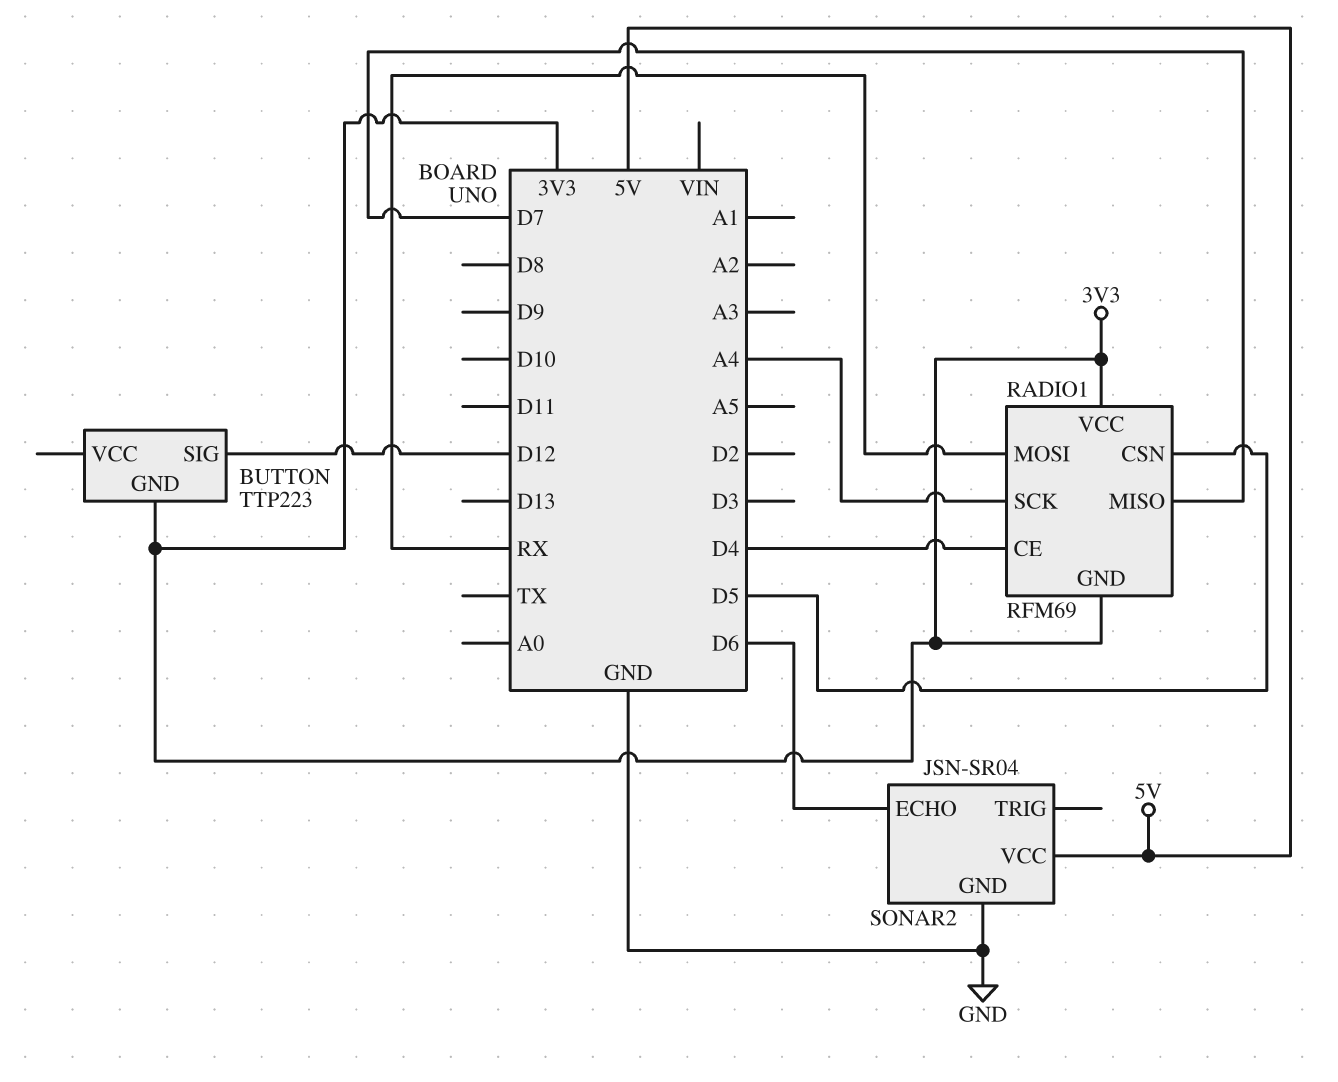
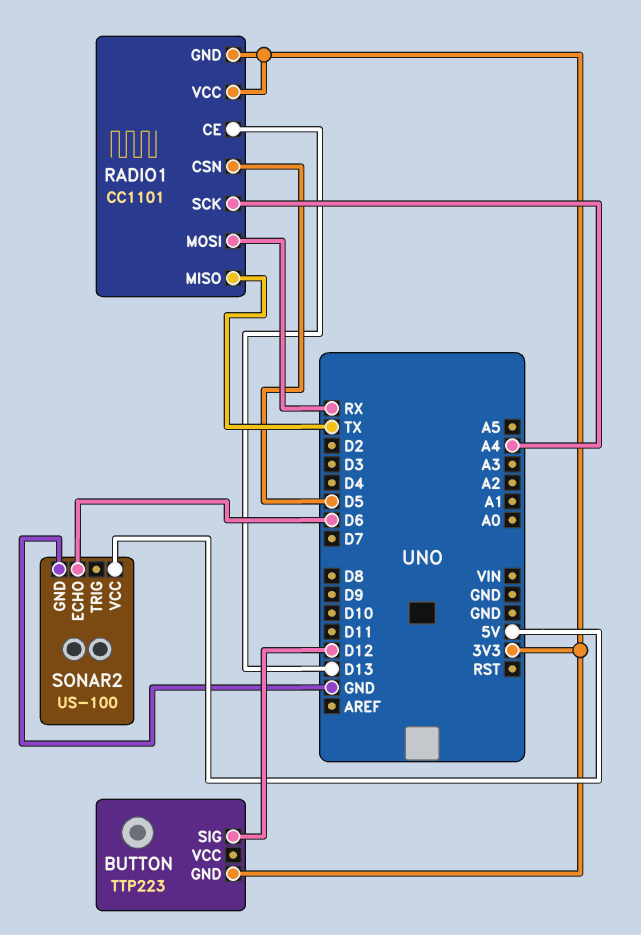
RADIO1: RFM69 -> CC1101
RADIO1 pin CE: D4 -> D13
RADIO1 pin MISO: D7 -> TX
SONAR2: JSN-SR04 -> US-100

